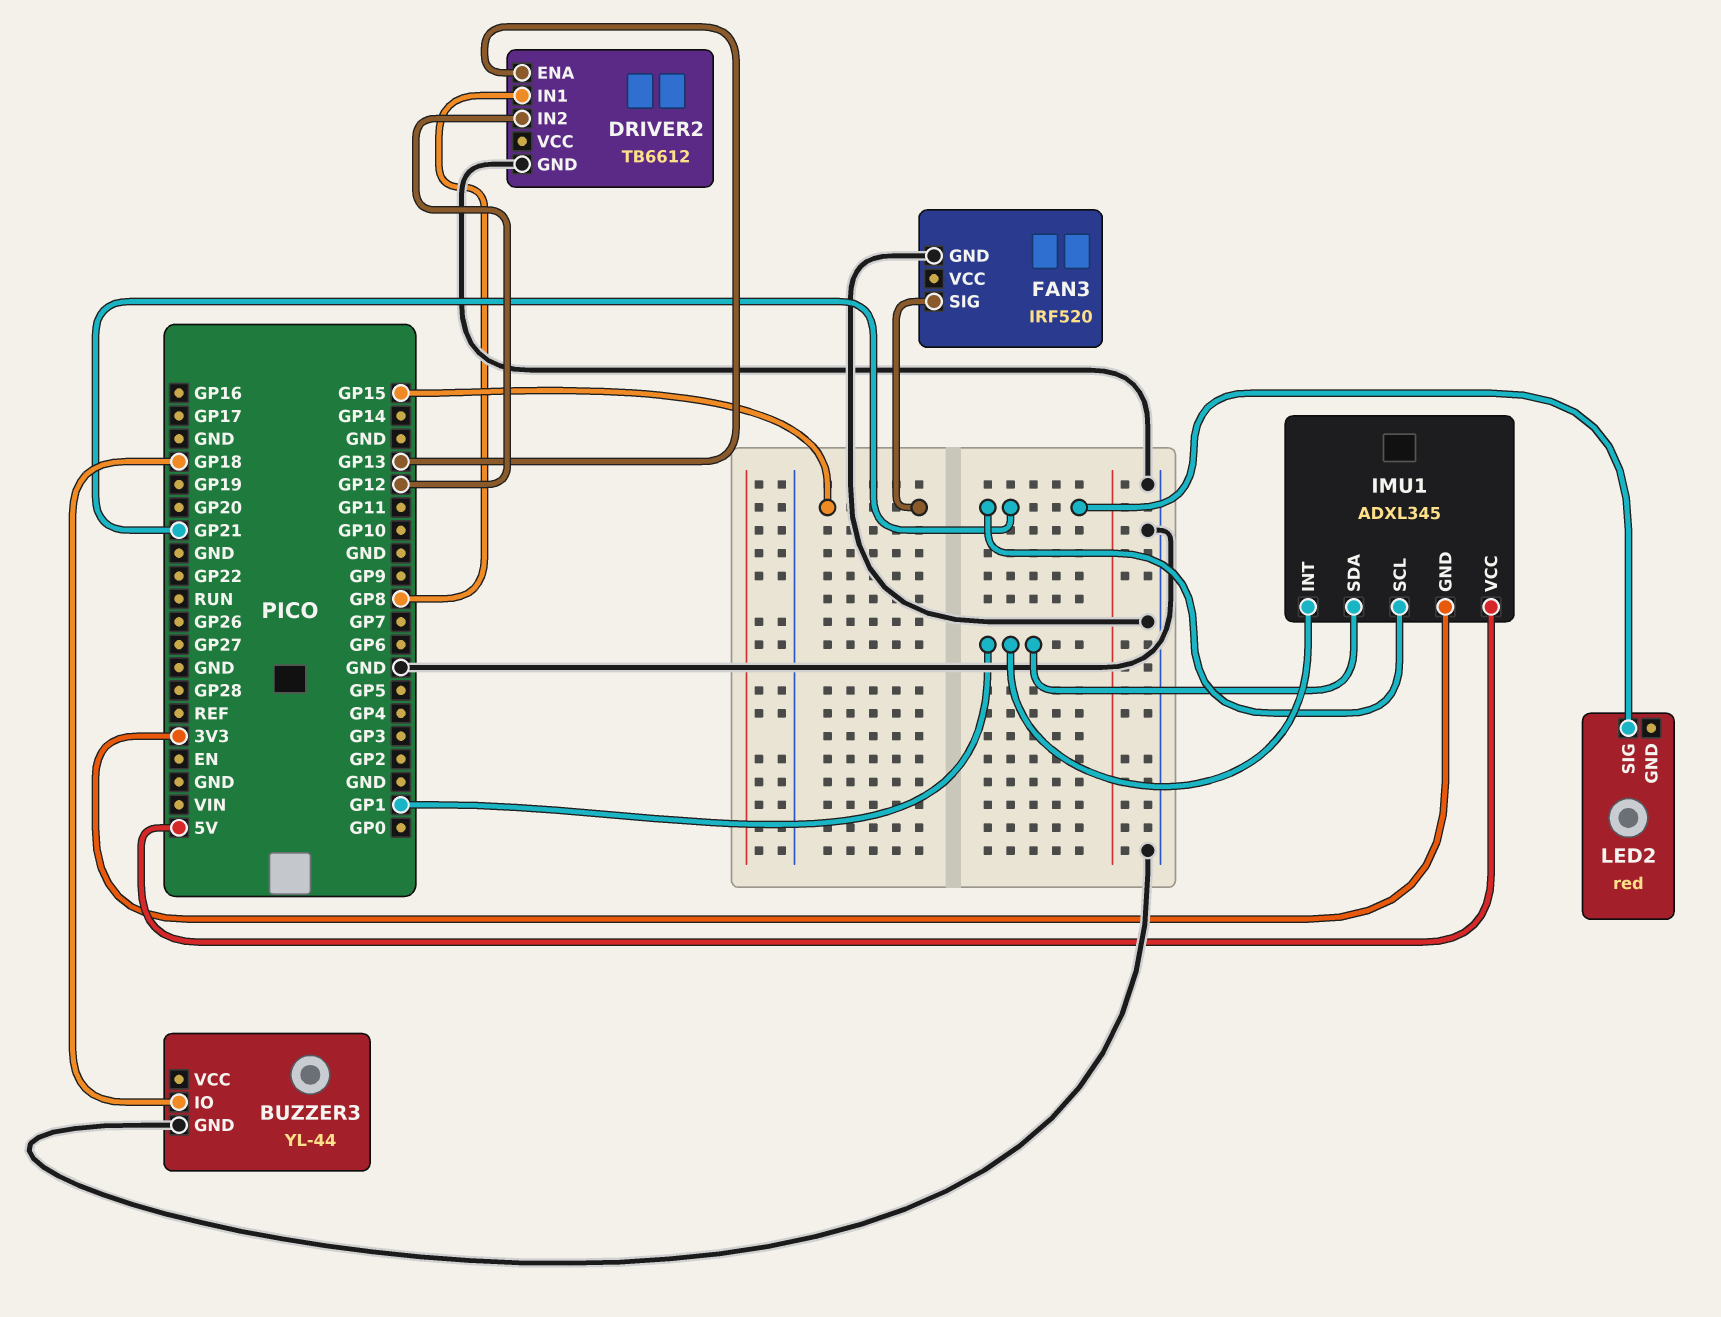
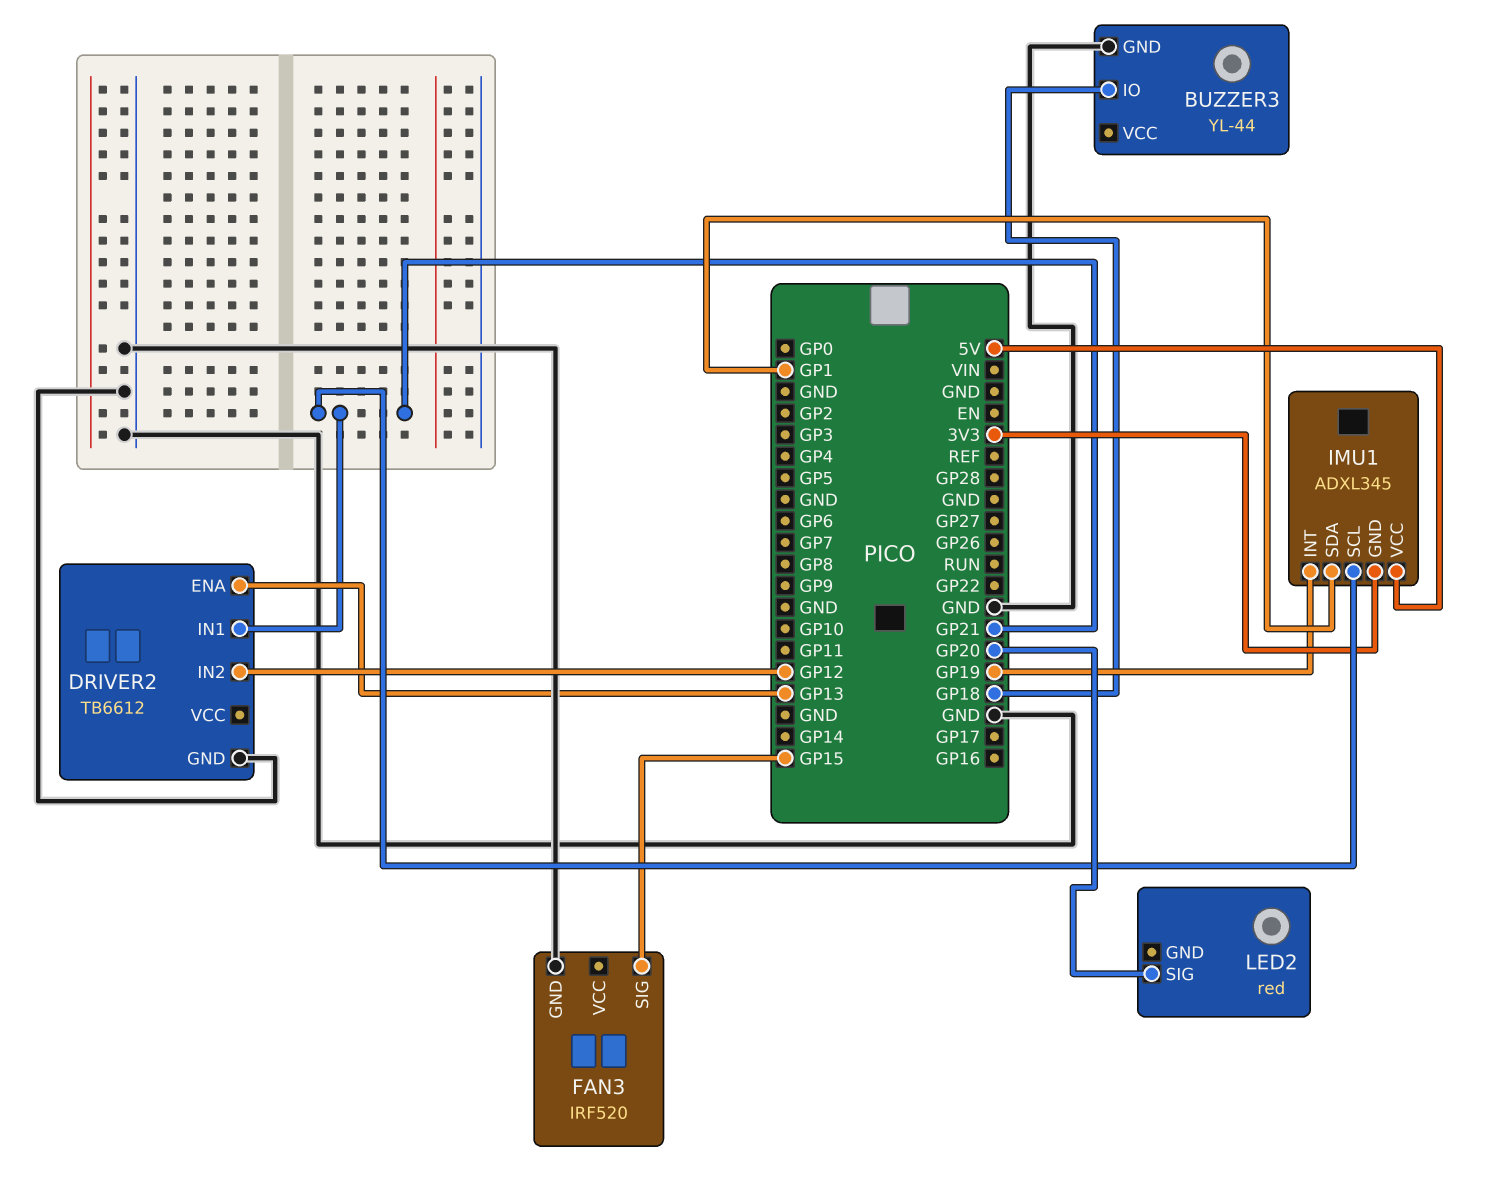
DRIVER2 pin IN1: GP8 -> GP21
IMU1 pin INT: GP1 -> GP19
LED2 pin SIG: GP21 -> GP20

